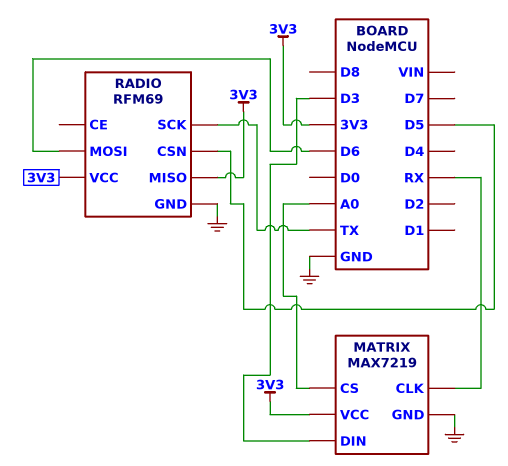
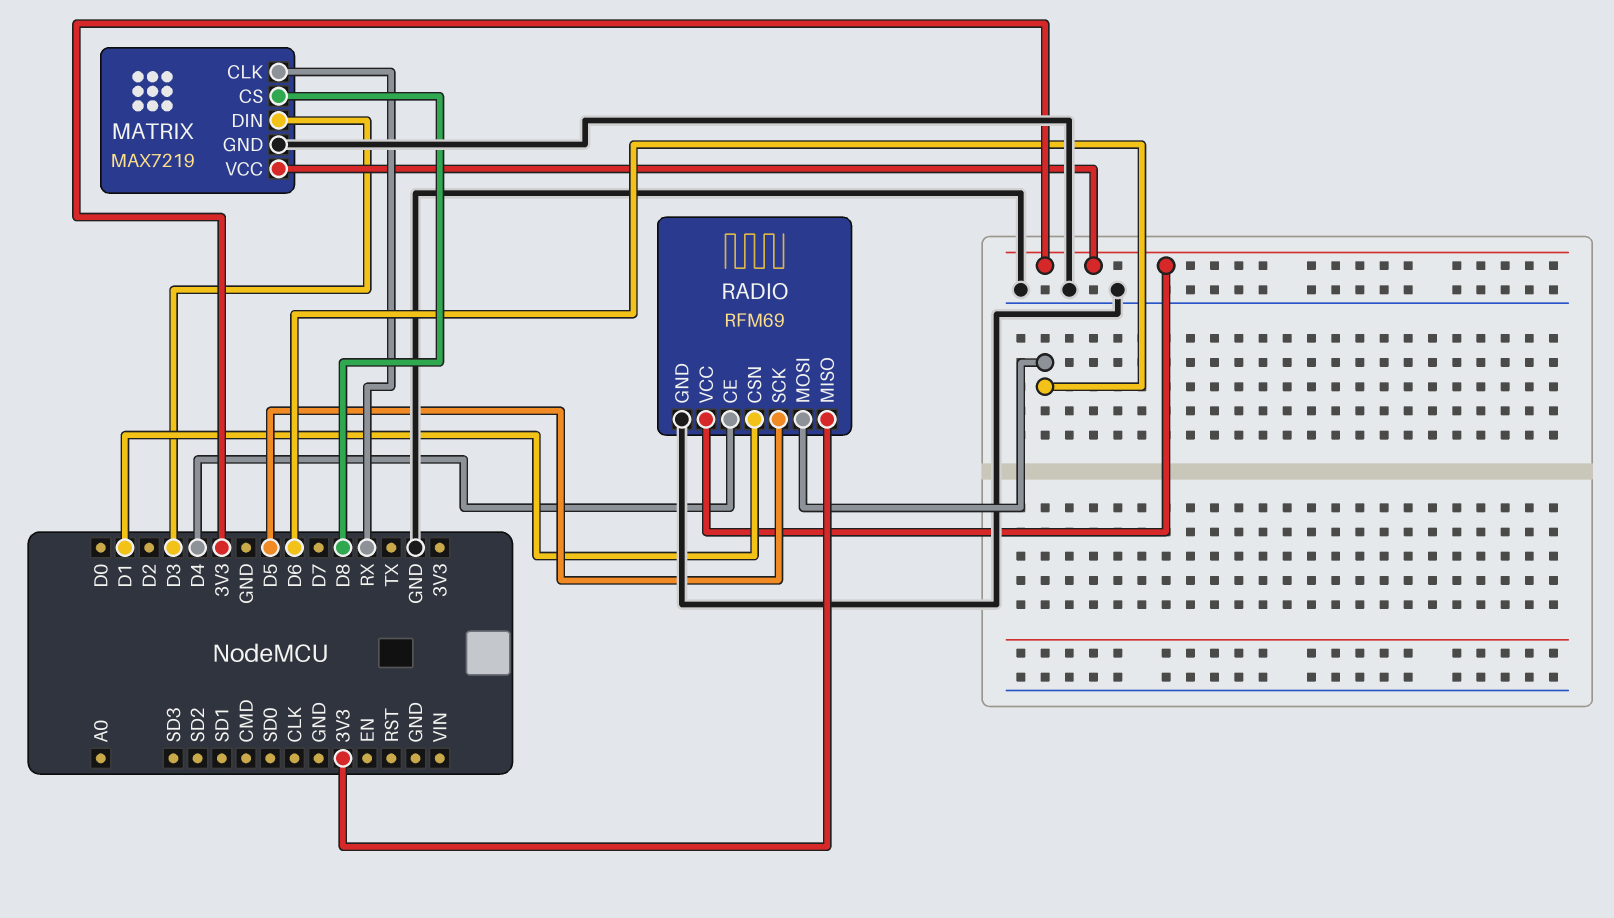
MATRIX pin CS: A0 -> D8
RADIO pin CE: none -> D4
RADIO pin CSN: D5 -> D1
RADIO pin SCK: TX -> D5

